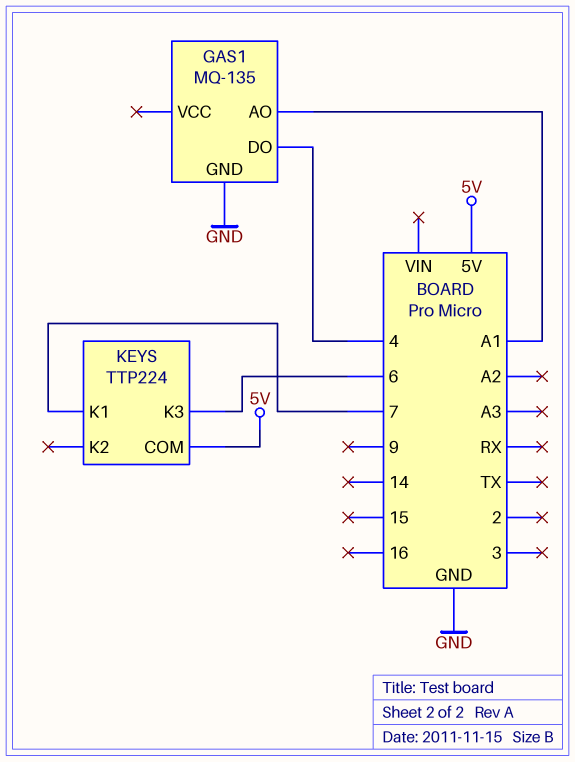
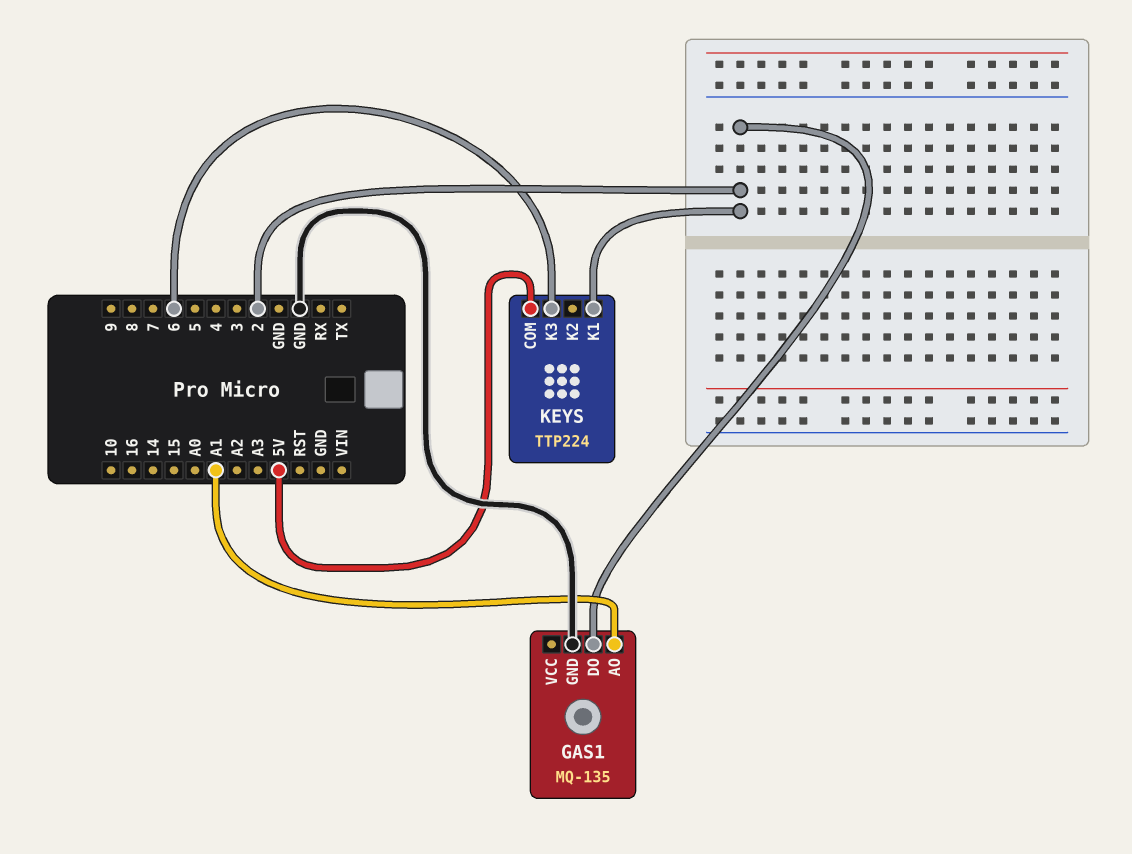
GAS1 pin DO: 4 -> 2
KEYS pin K1: 7 -> 2

